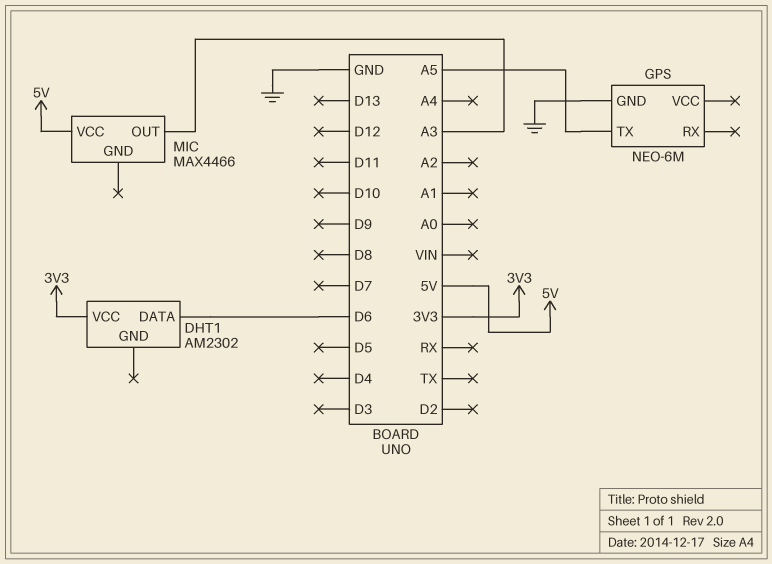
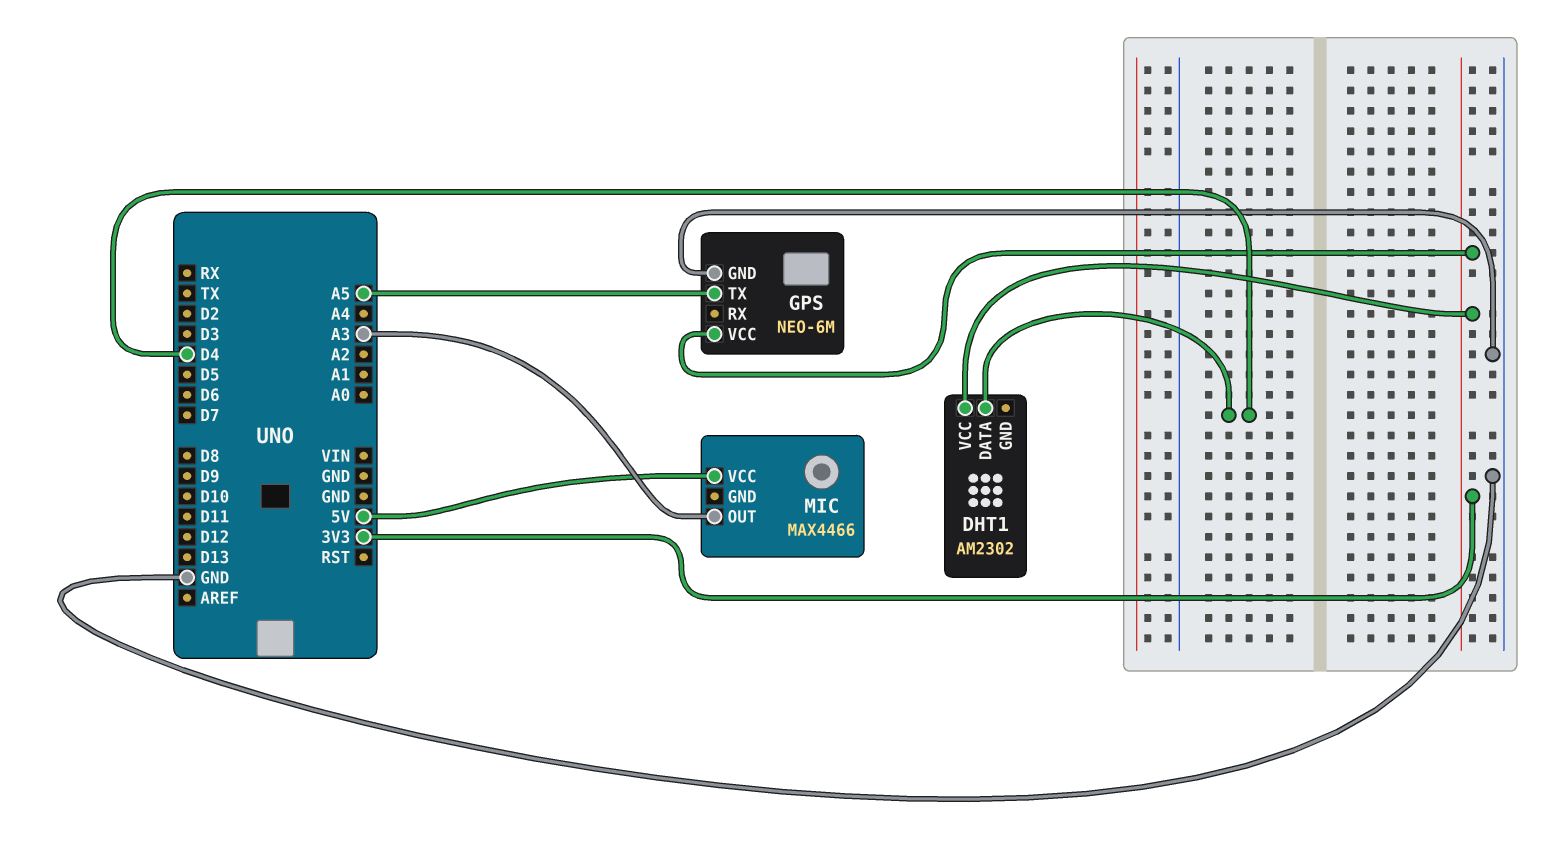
DHT1 pin DATA: D6 -> D4
GPS pin VCC: none -> 3V3

